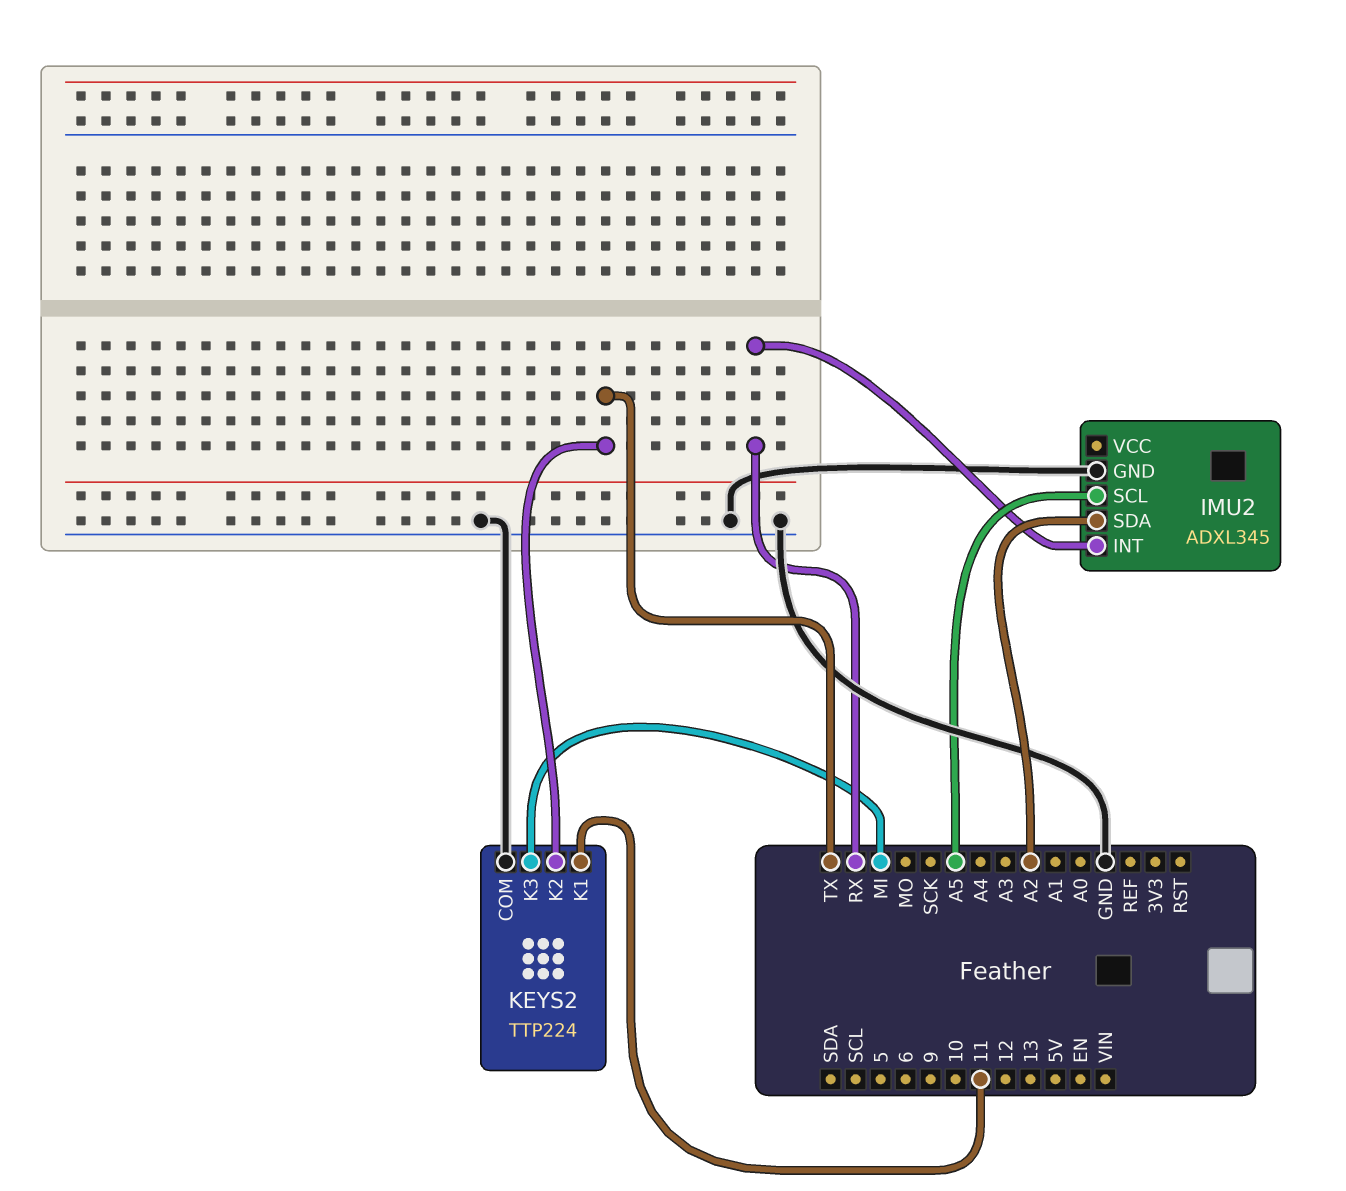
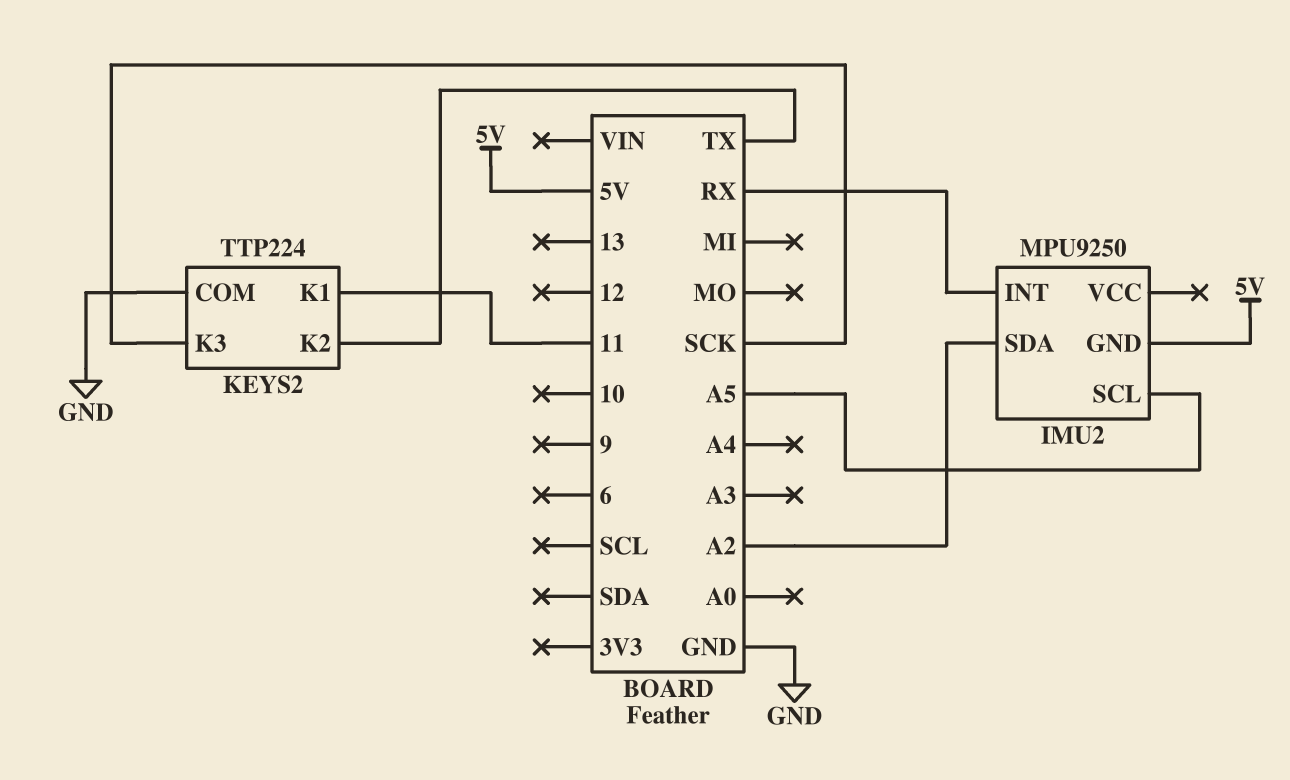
IMU2: ADXL345 -> MPU9250
IMU2 pin GND: GND -> 5V
KEYS2 pin K3: MI -> SCK

